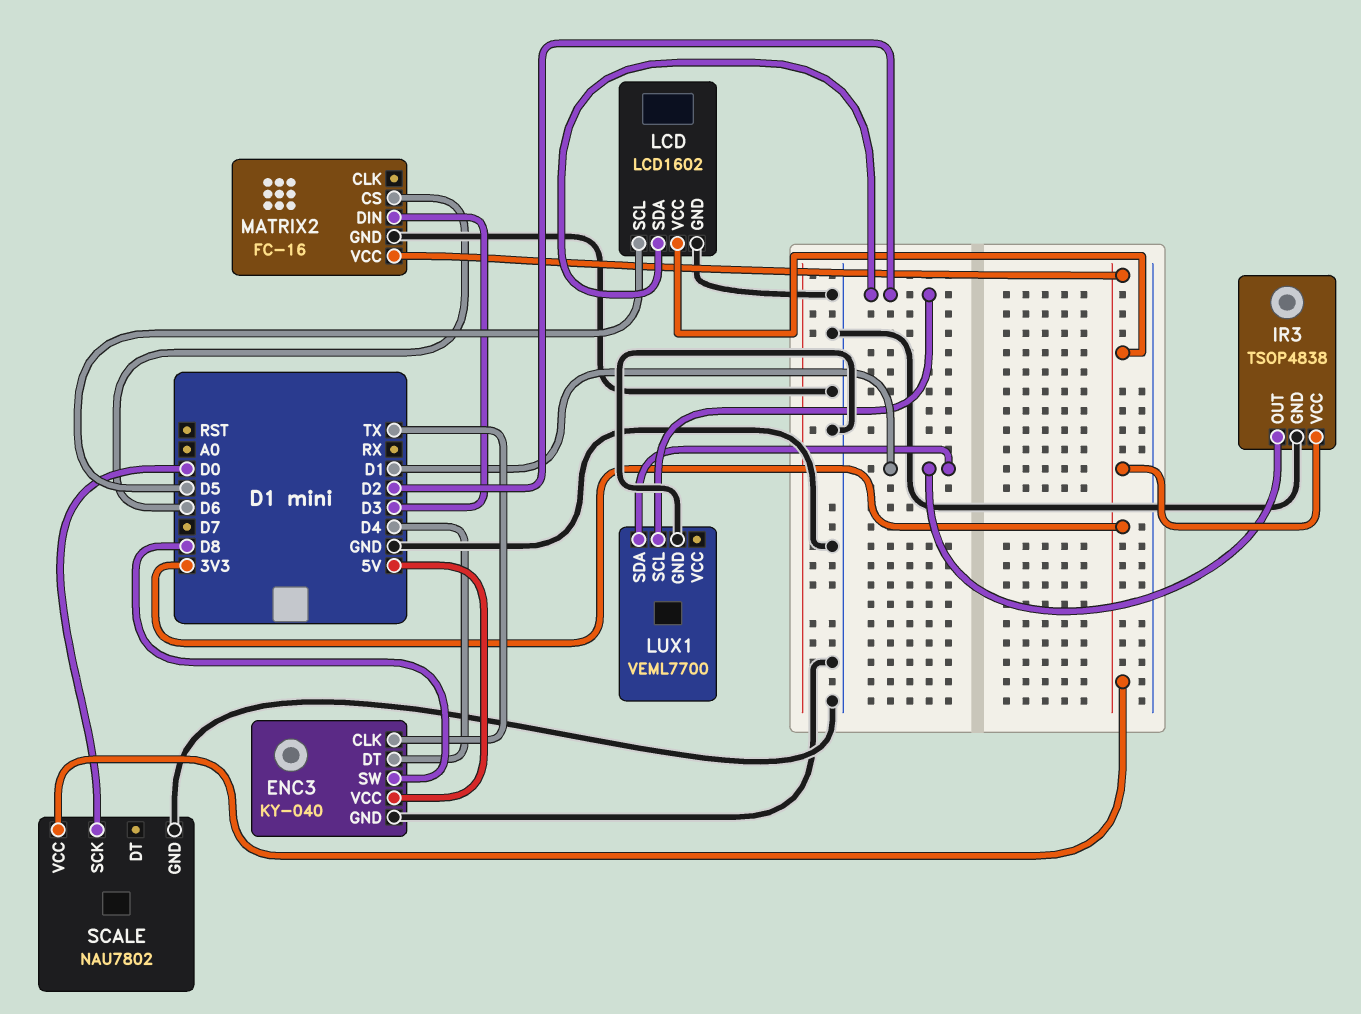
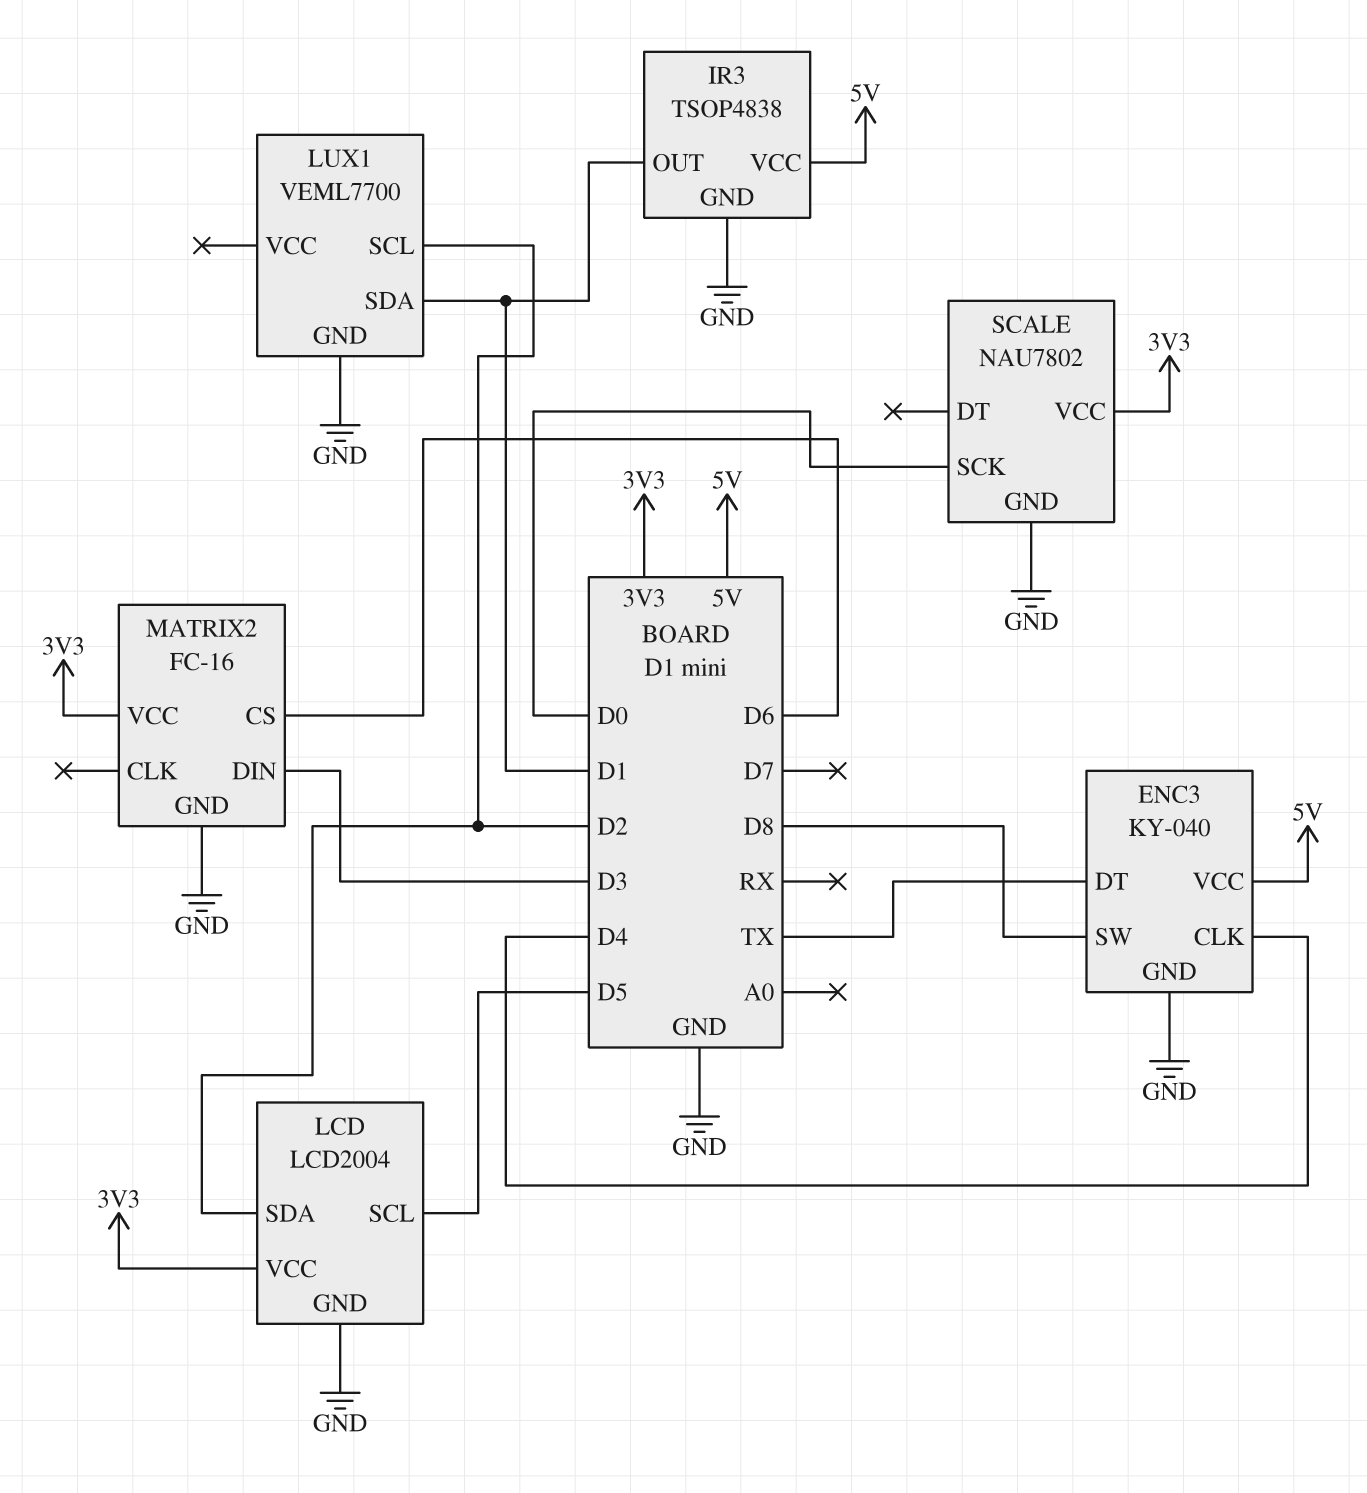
ENC3 pin CLK: TX -> D4
ENC3 pin DT: D4 -> TX
IR3 pin VCC: 3V3 -> 5V
LCD: LCD1602 -> LCD2004

